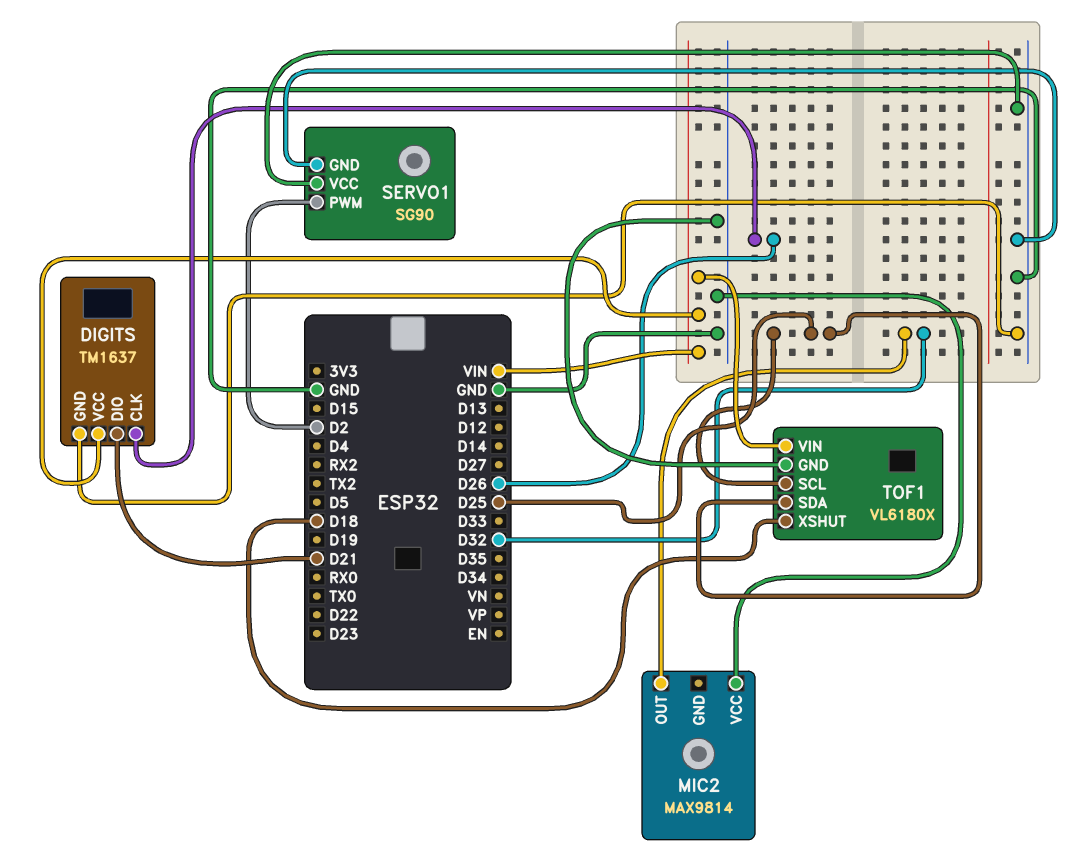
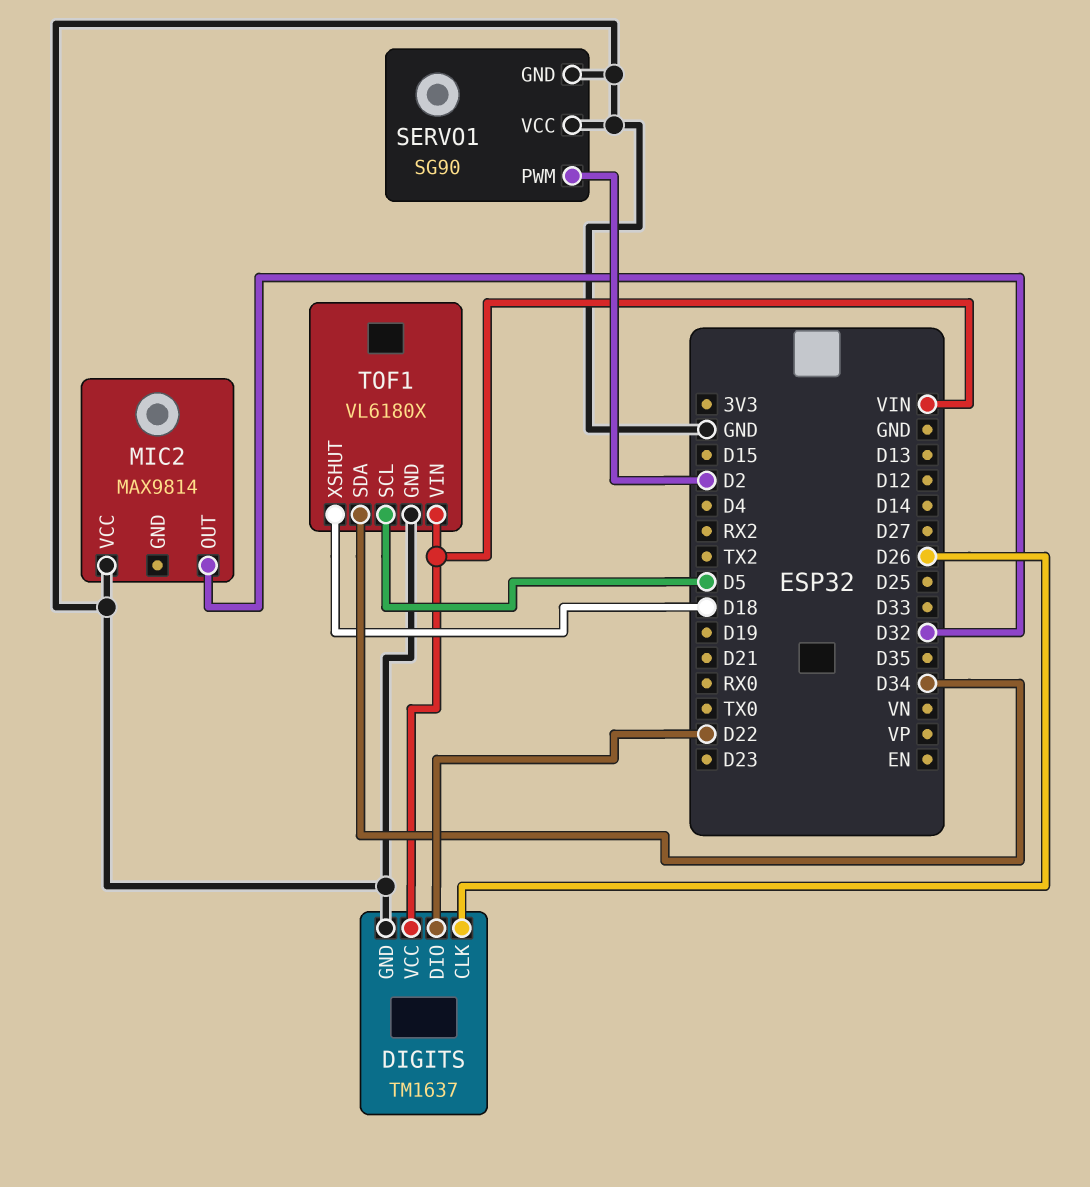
DIGITS pin DIO: D21 -> D22
TOF1 pin SCL: D25 -> D5
TOF1 pin SDA: D25 -> D34

